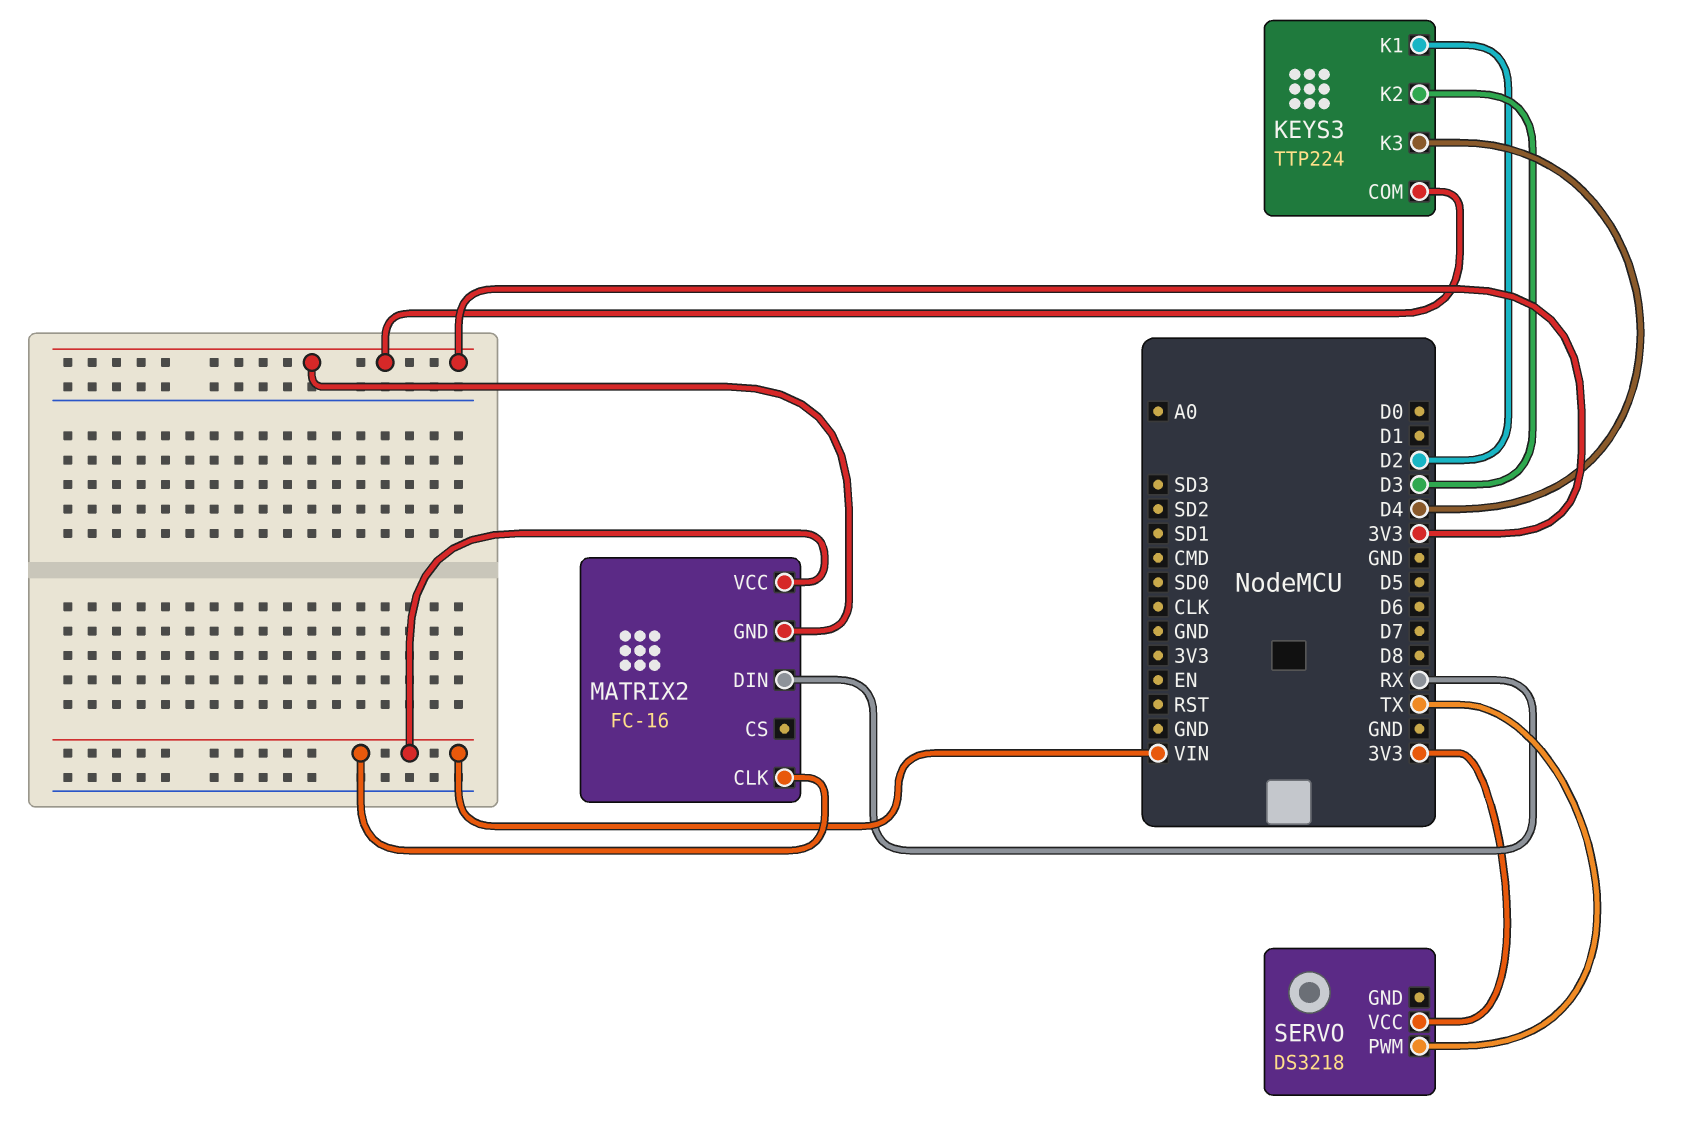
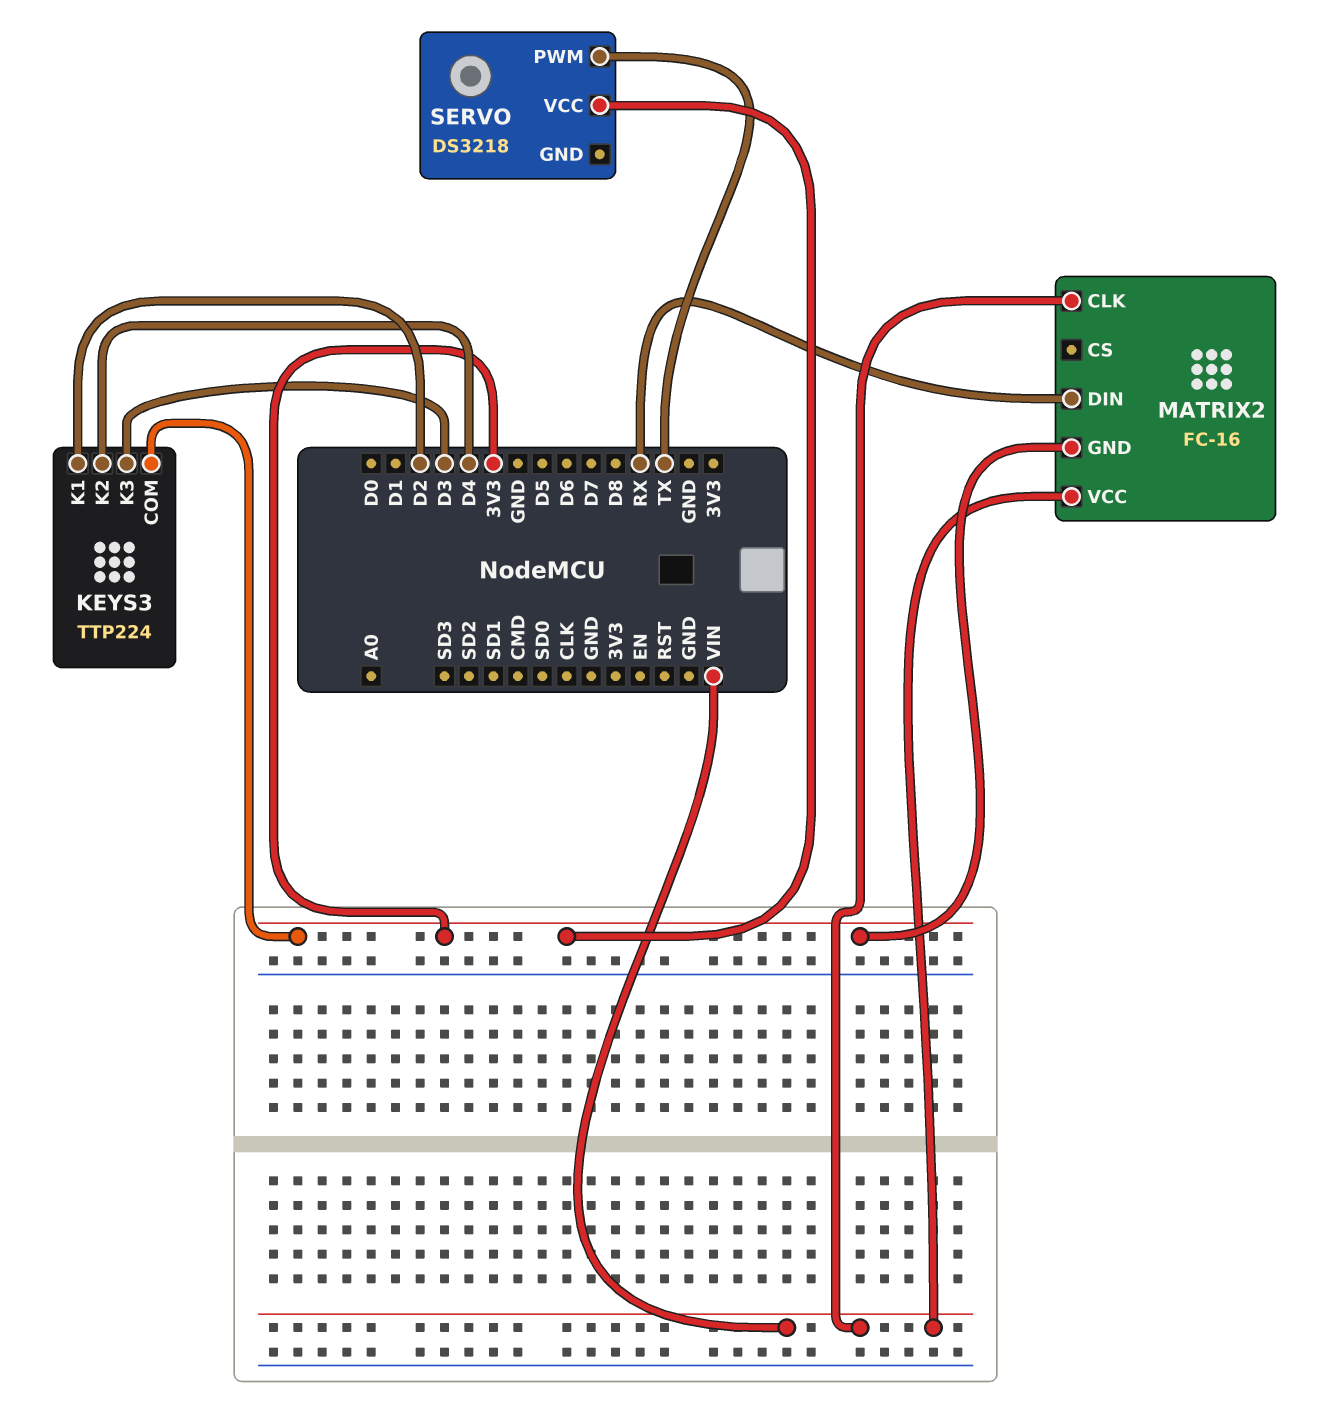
KEYS3 pin K2: D3 -> D4
KEYS3 pin K3: D4 -> D3

